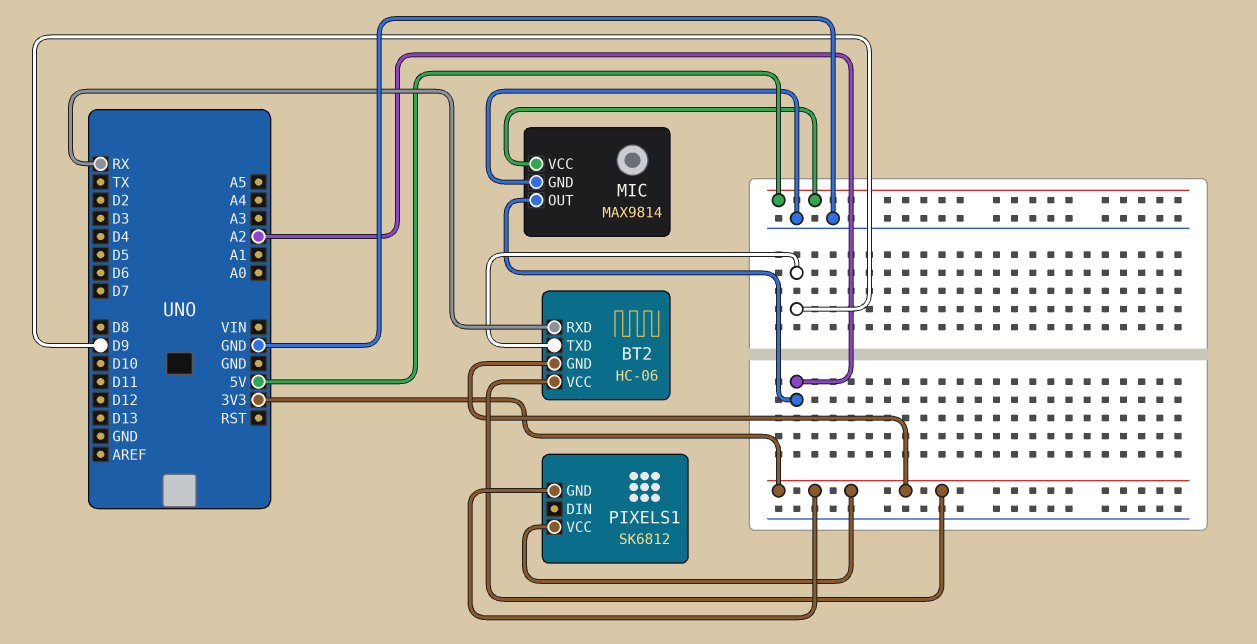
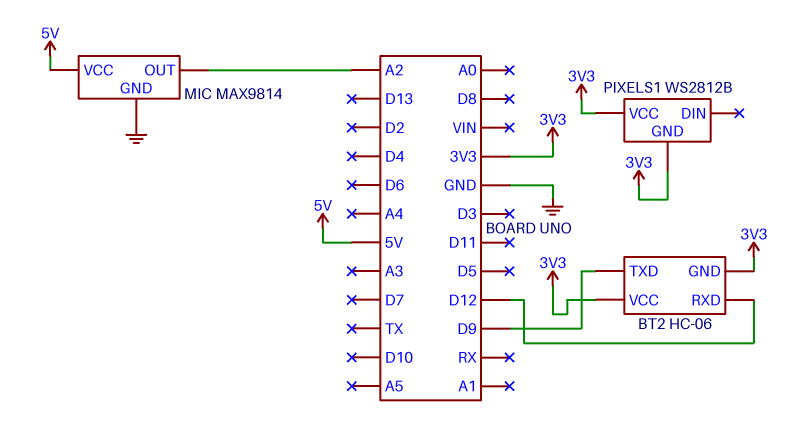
BT2 pin RXD: RX -> D12
PIXELS1: SK6812 -> WS2812B

